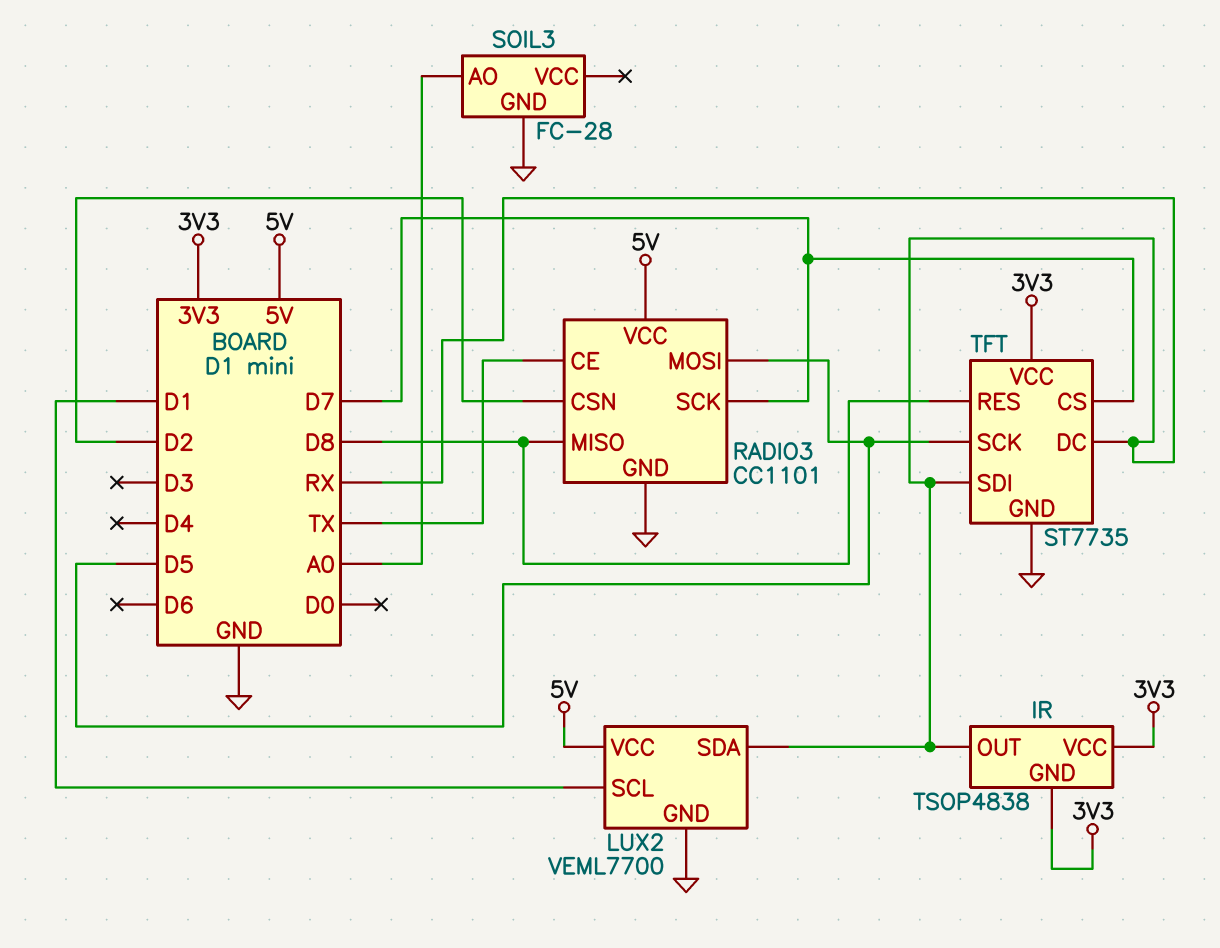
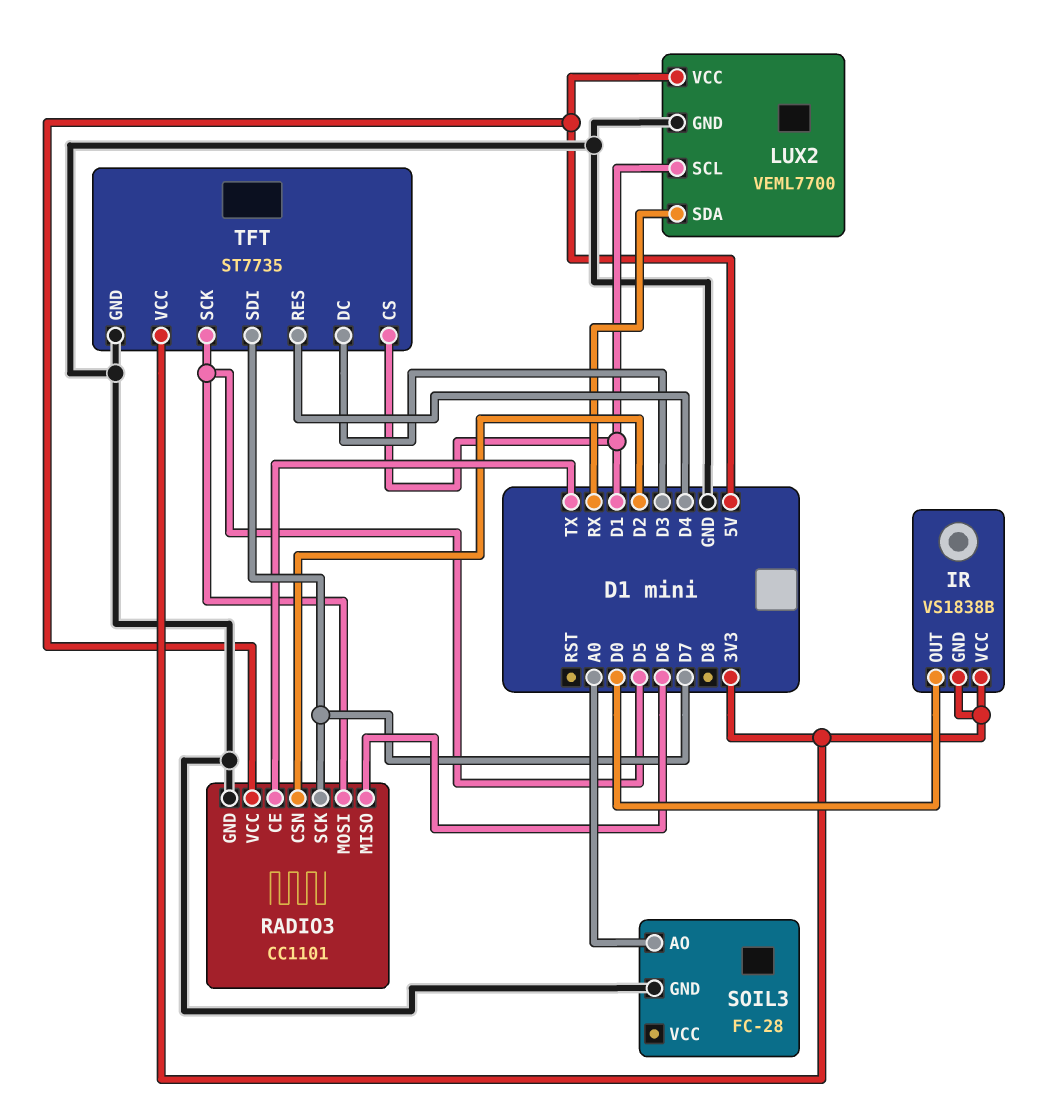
IR: TSOP4838 -> VS1838B
IR pin OUT: RX -> D0
RADIO3 pin MISO: D8 -> D6
TFT pin CS: D7 -> D1
TFT pin DC: RX -> D3
TFT pin RES: D8 -> D4
TFT pin SDI: RX -> D7

